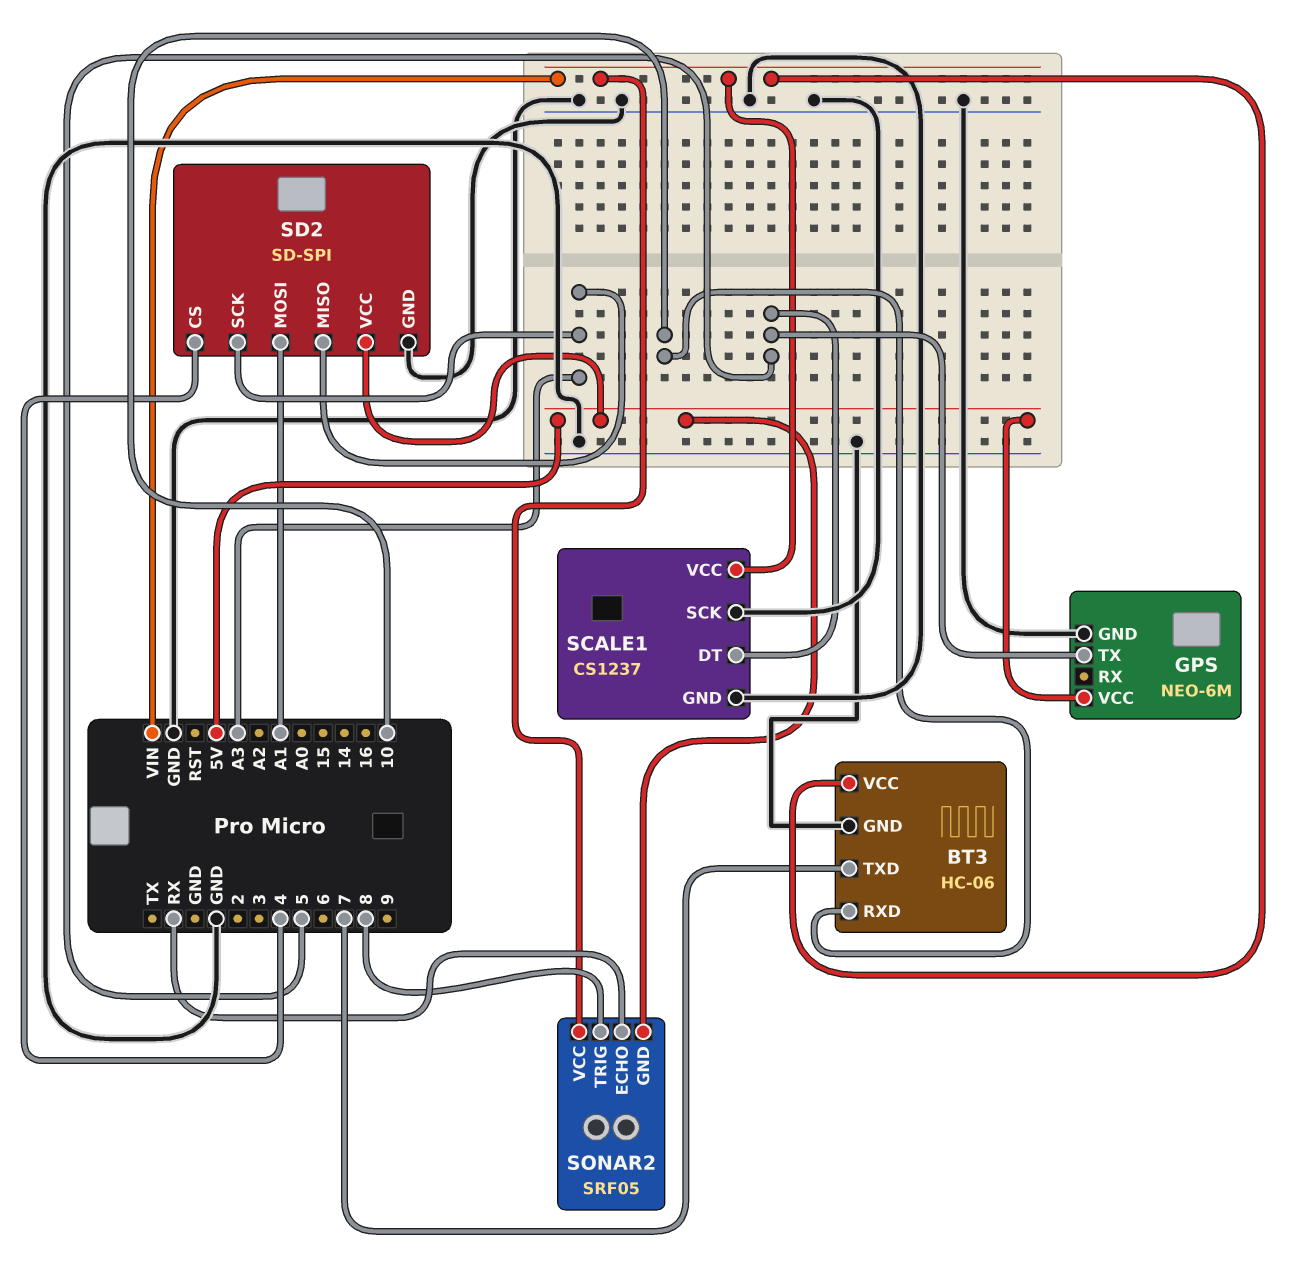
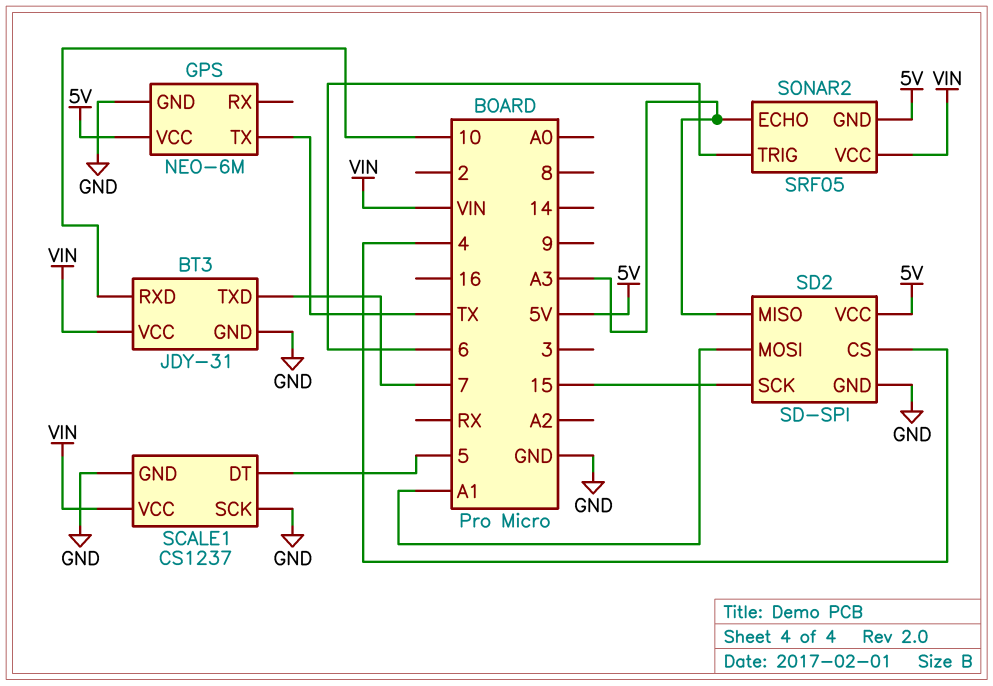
BT3: HC-06 -> JDY-31
GPS pin TX: 5 -> TX
SD2 pin SCK: A3 -> 15
SONAR2 pin ECHO: RX -> A3
SONAR2 pin TRIG: 8 -> 6

